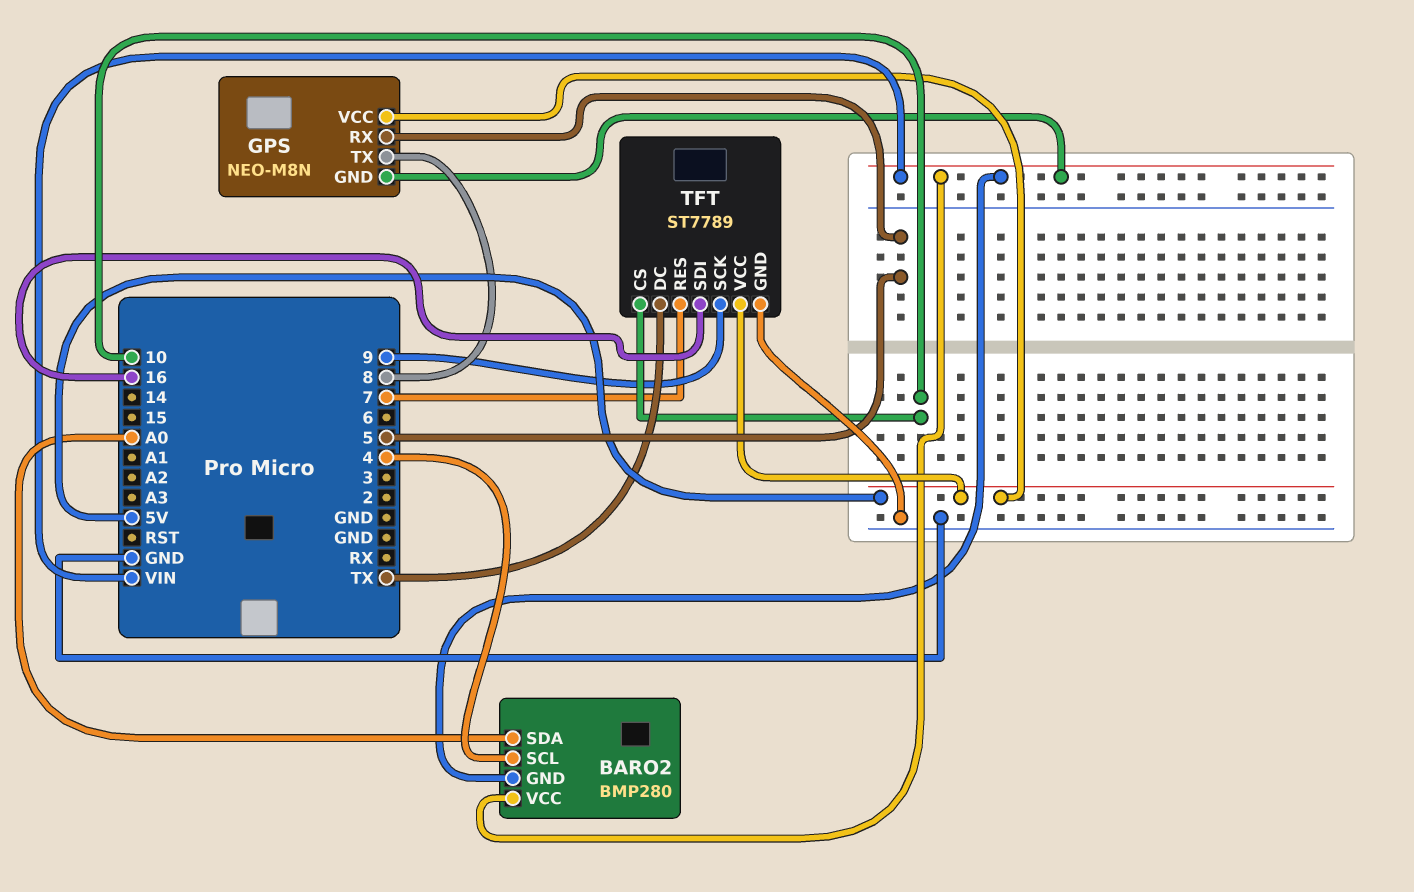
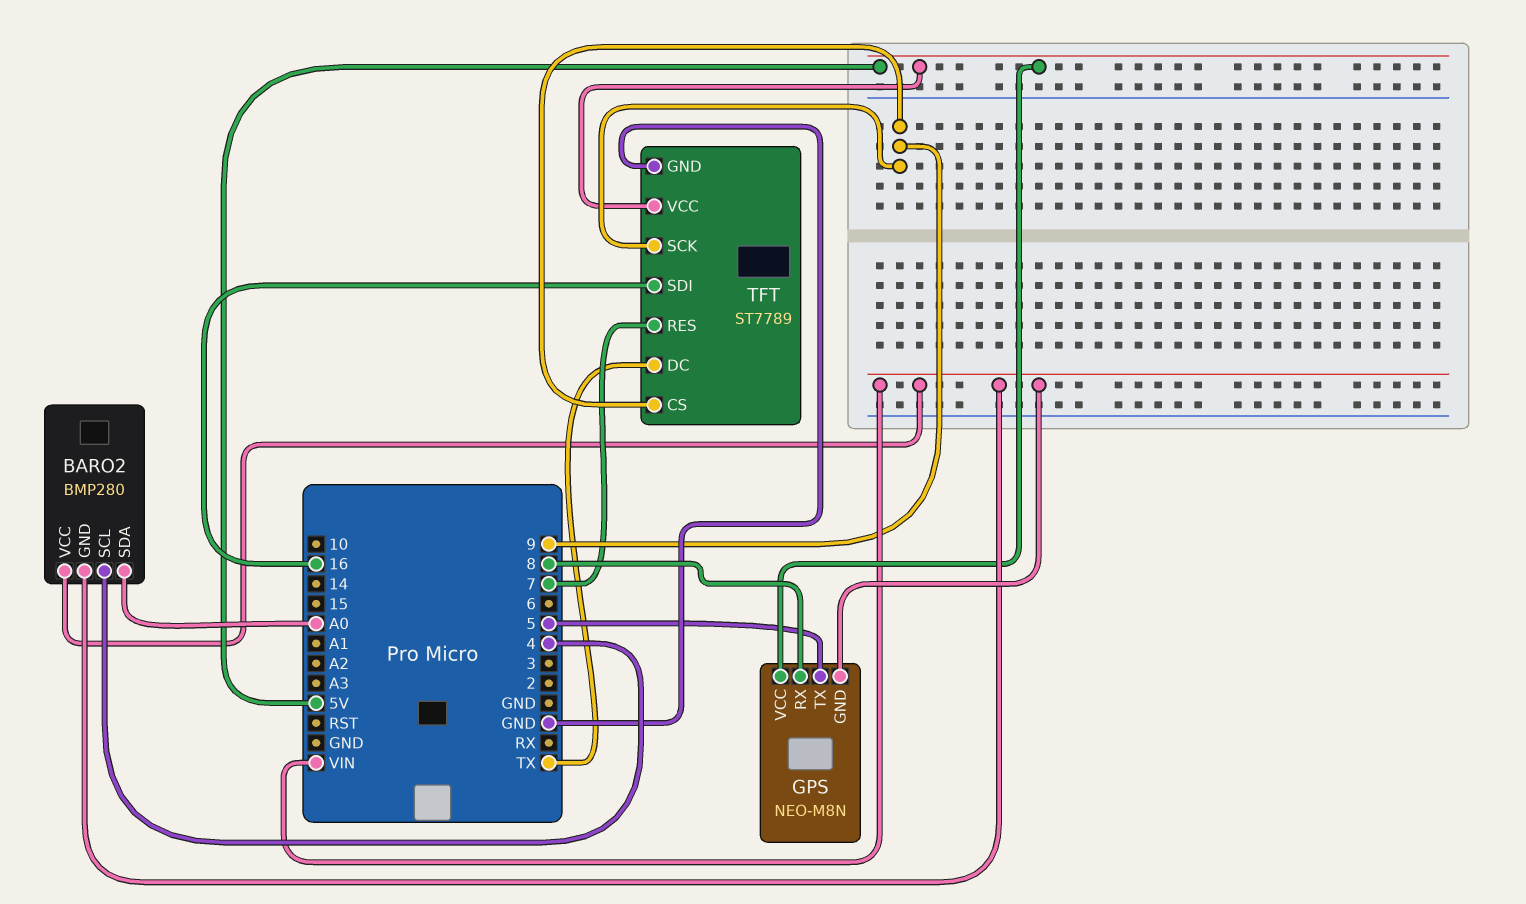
GPS pin RX: 5 -> 8
GPS pin TX: 8 -> 5
TFT pin CS: 10 -> 9

